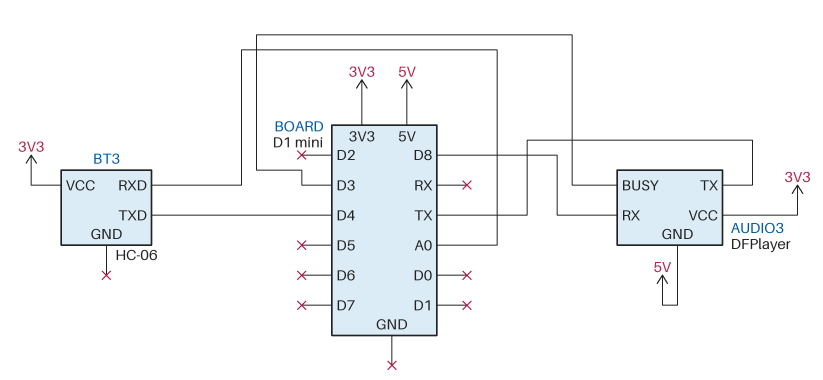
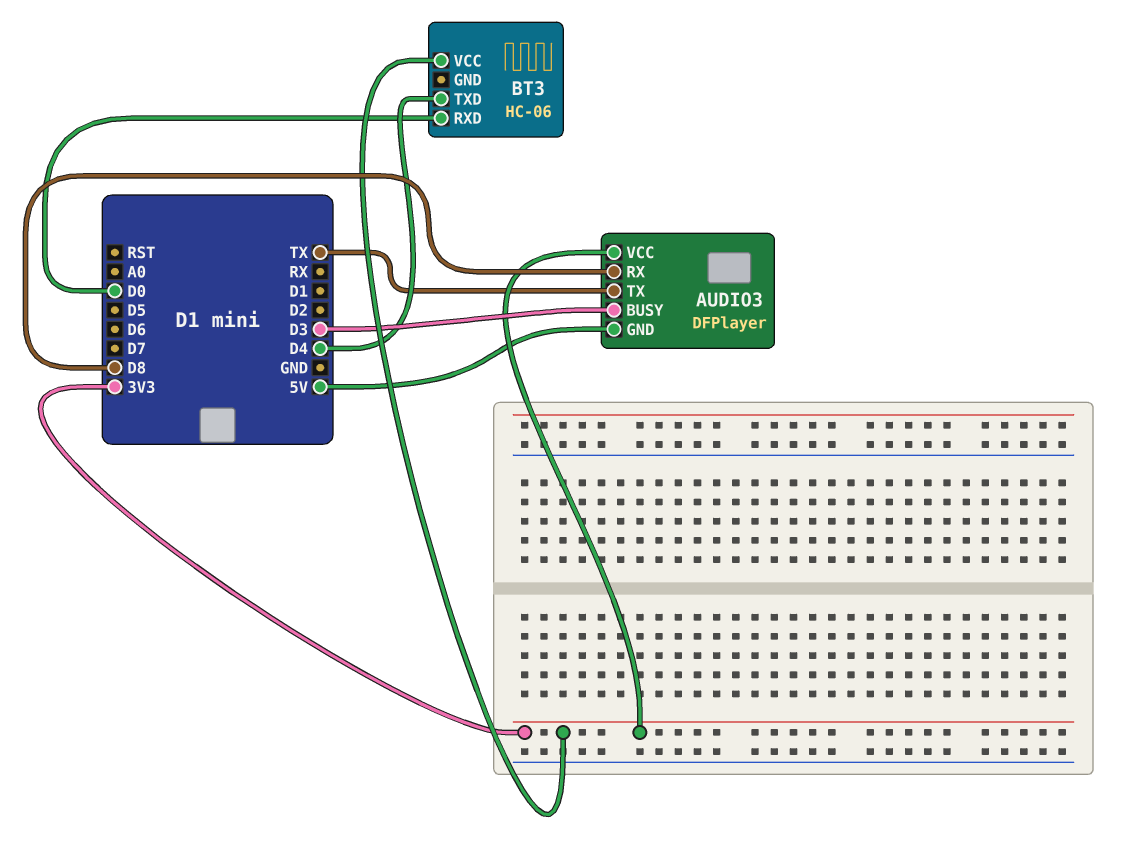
BT3 pin RXD: A0 -> D0

